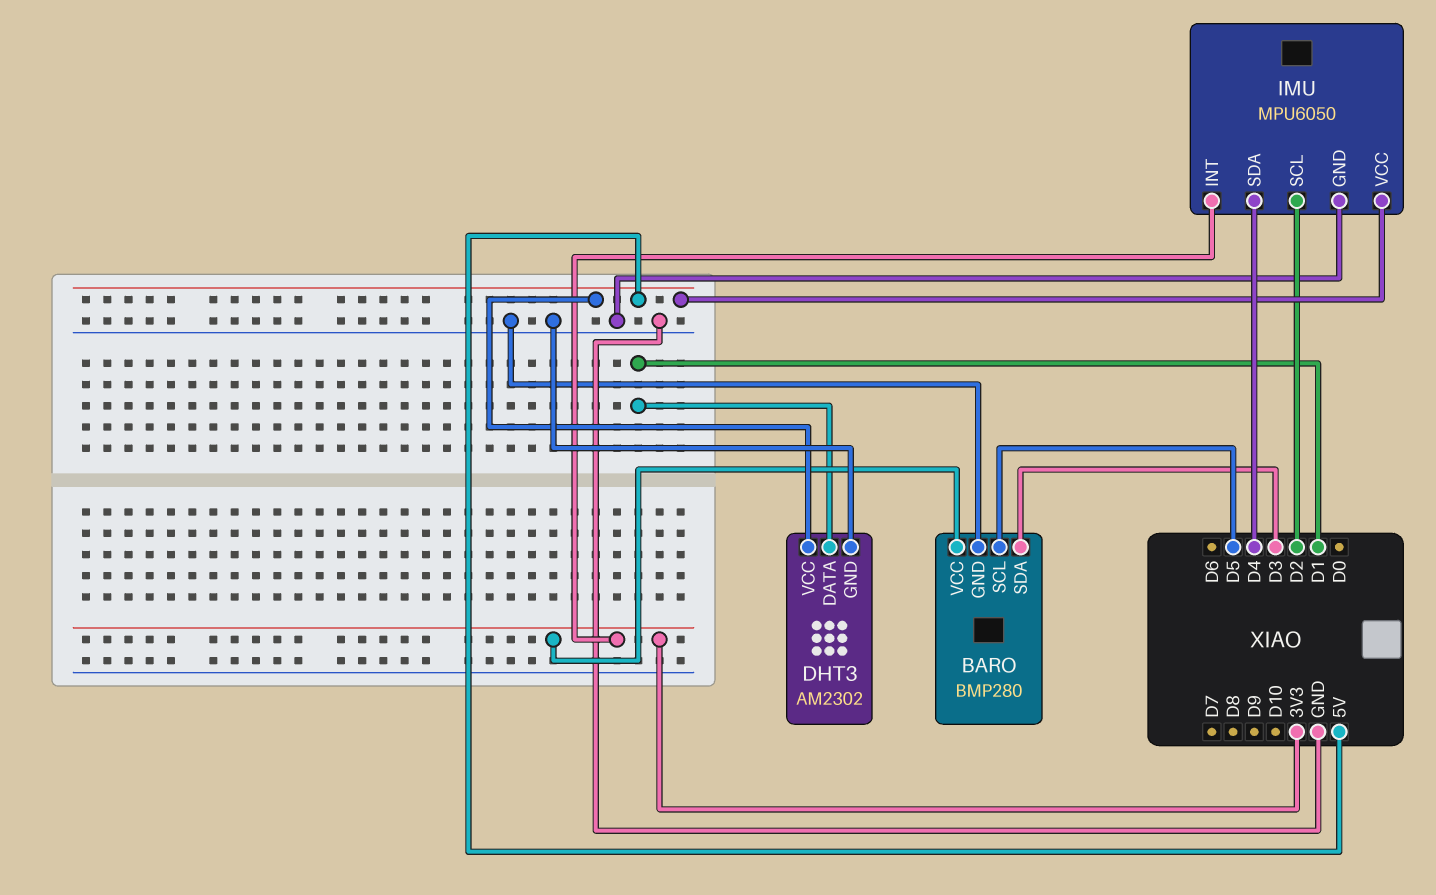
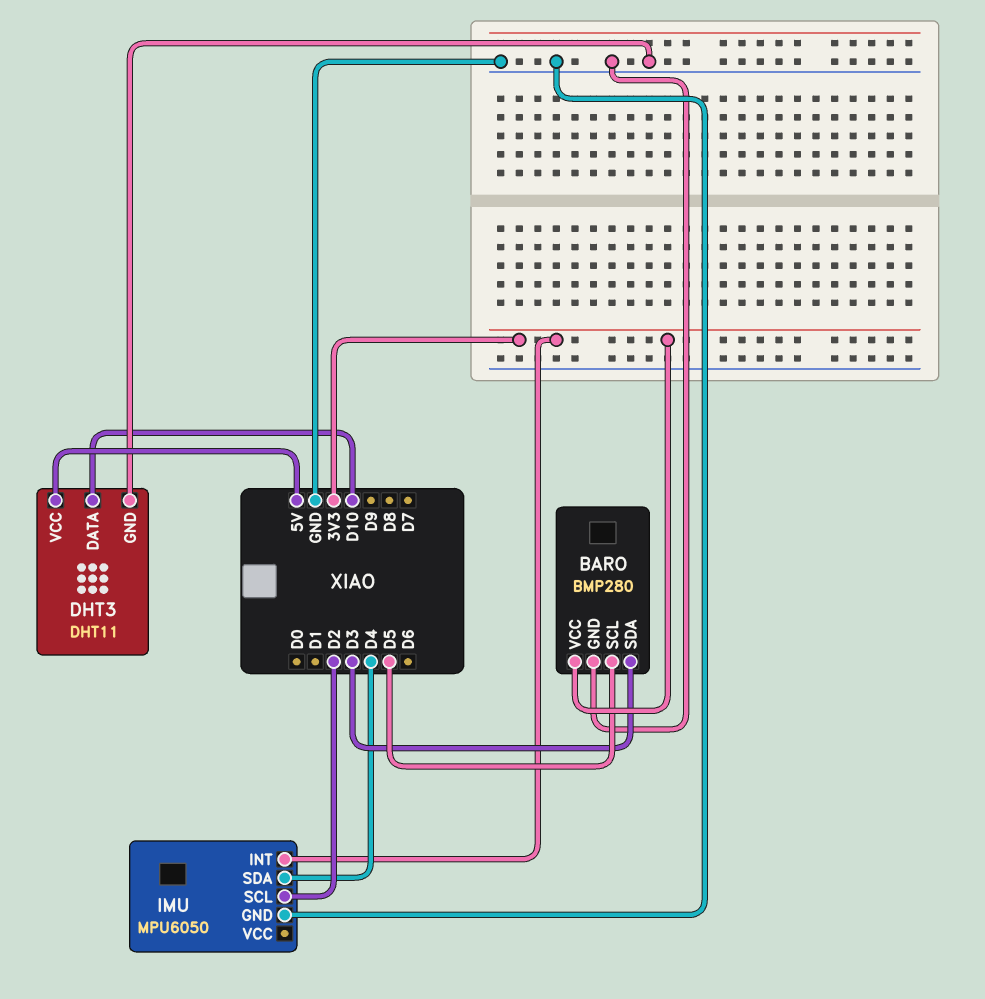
DHT3: AM2302 -> DHT11
DHT3 pin DATA: D1 -> D10
IMU pin VCC: 5V -> none

